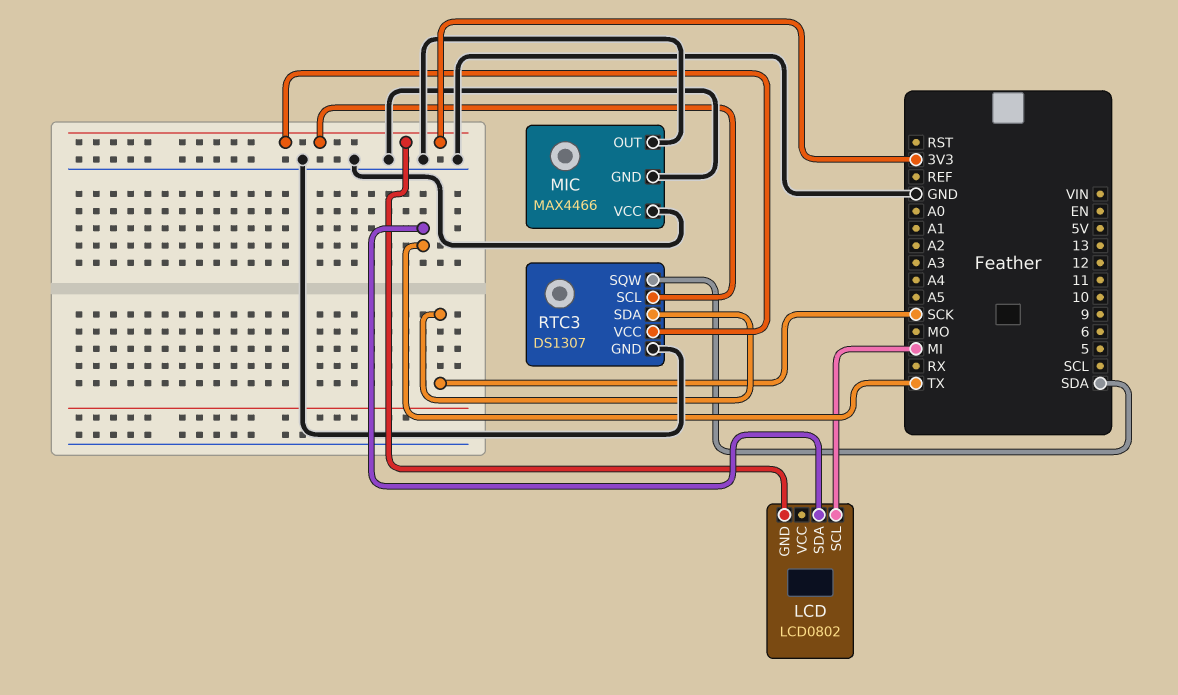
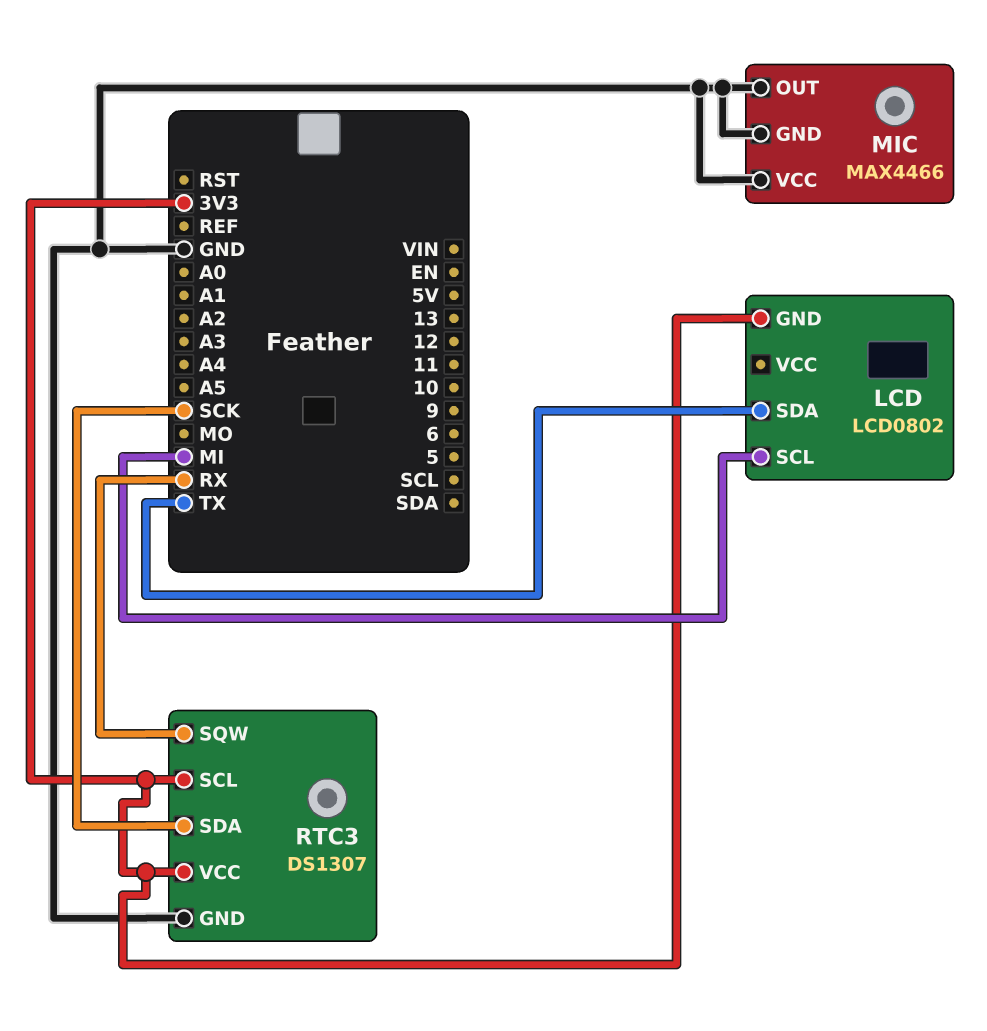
RTC3 pin SQW: SDA -> RX

